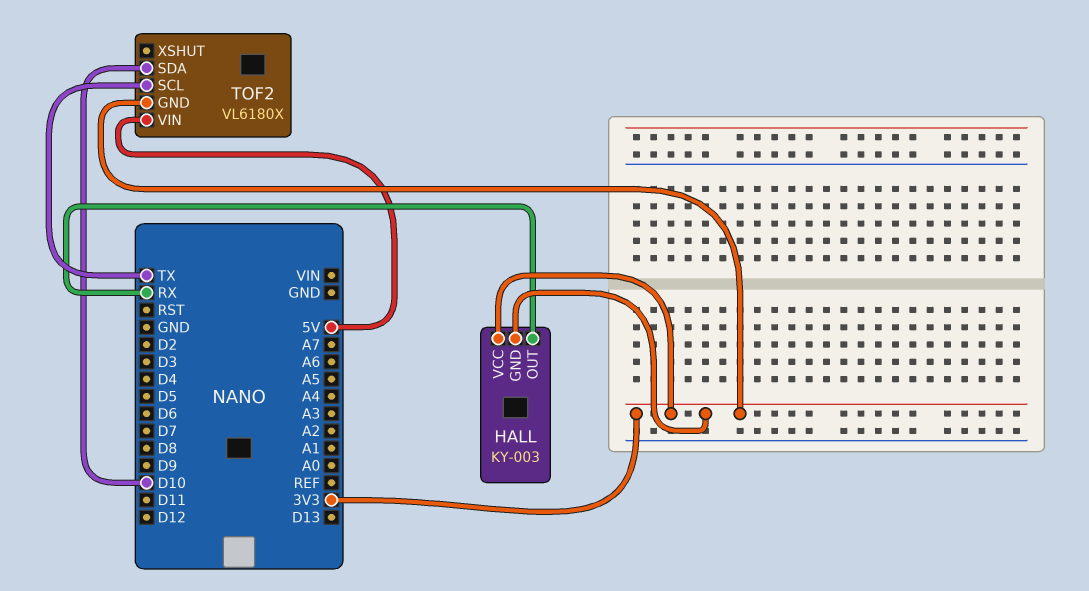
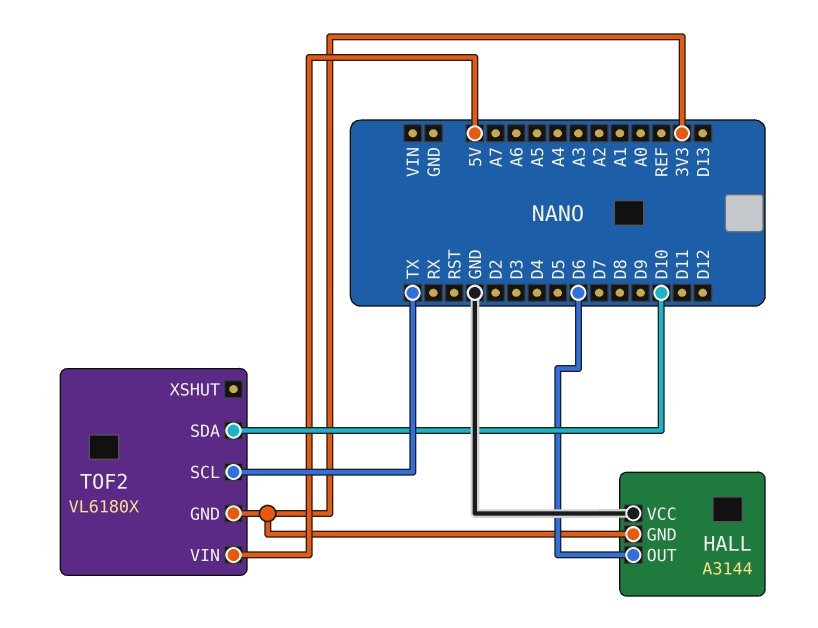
HALL: KY-003 -> A3144
HALL pin OUT: RX -> D6
HALL pin VCC: 3V3 -> GND

